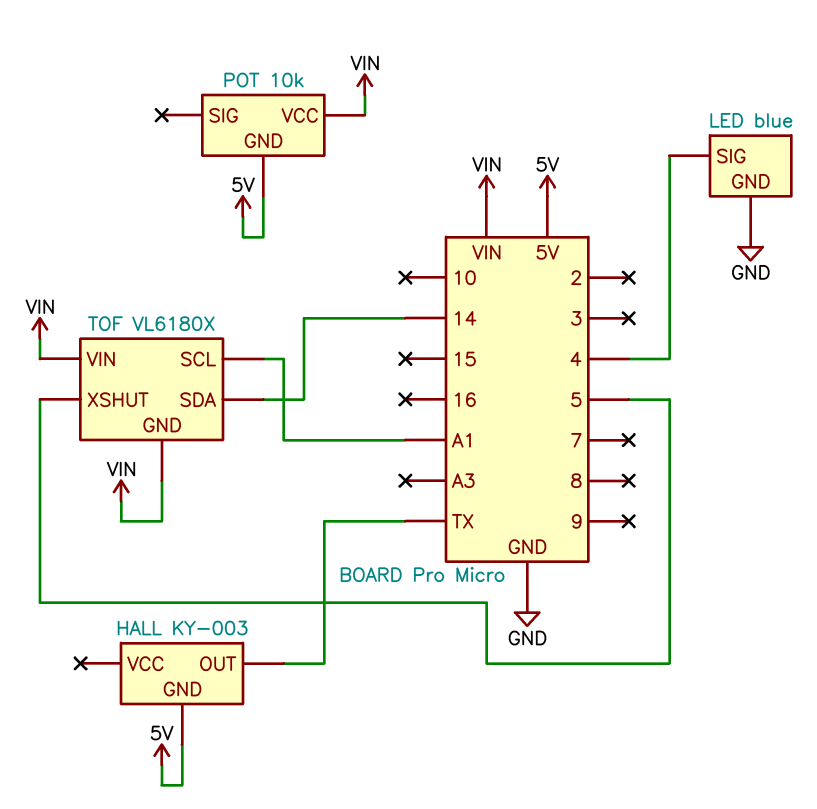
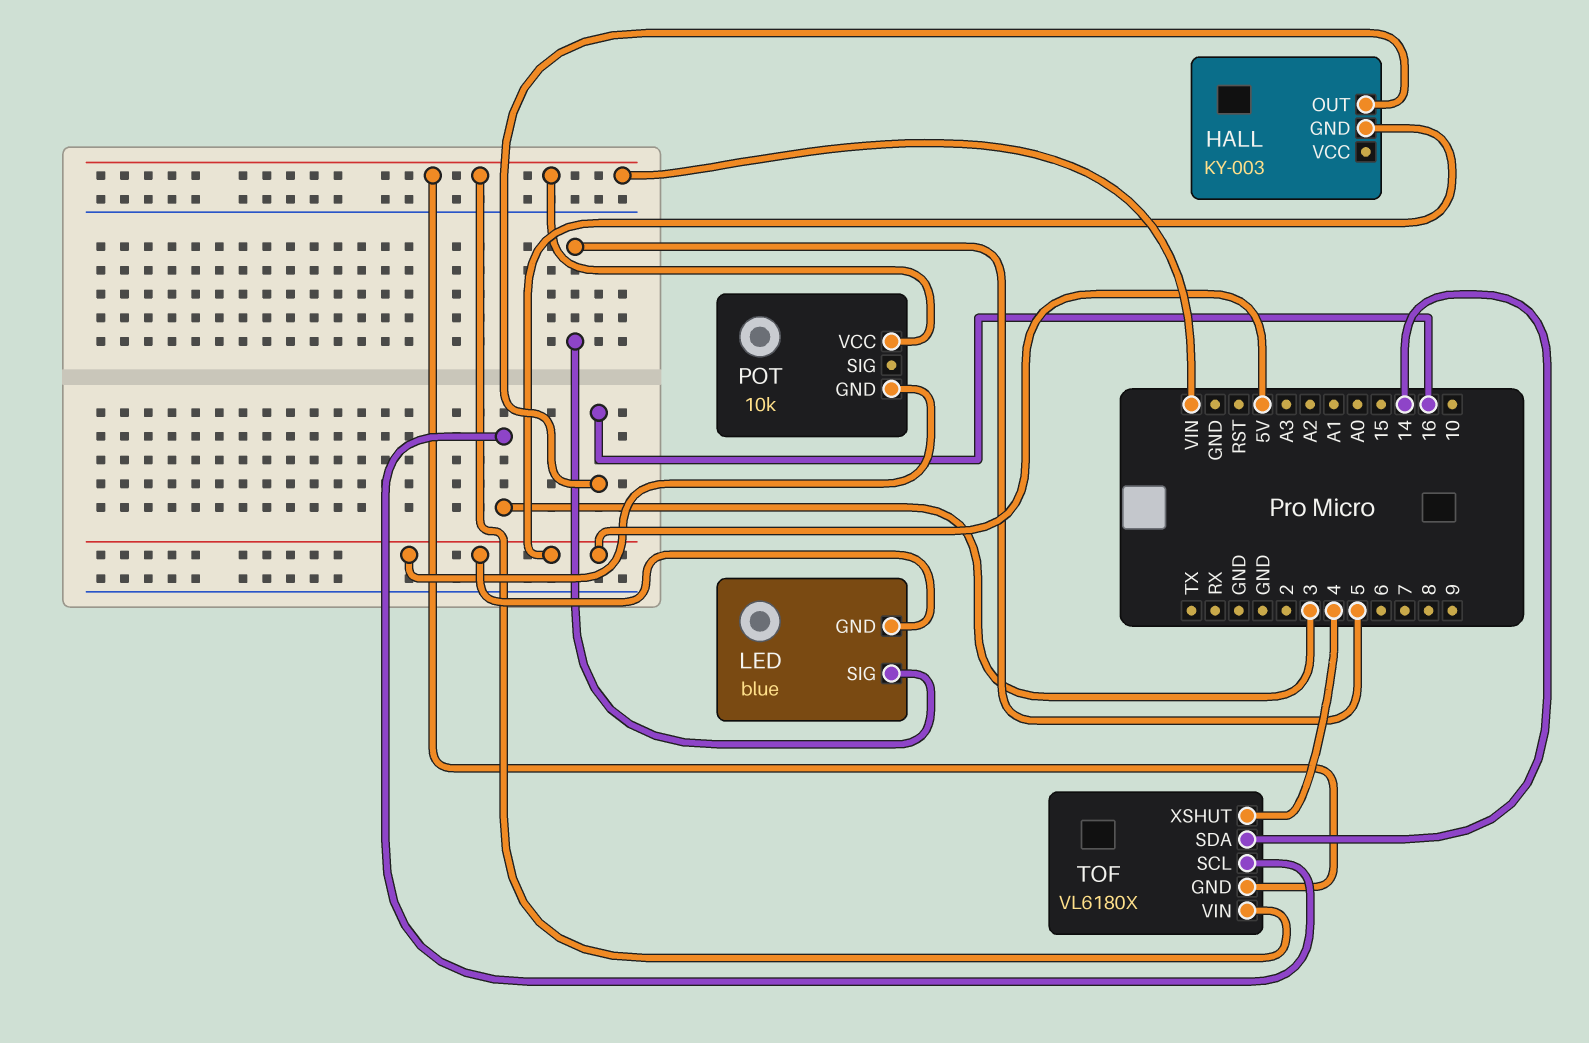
HALL pin OUT: TX -> 16
LED pin GND: GND -> 5V
LED pin SIG: 4 -> 5
TOF pin SCL: A1 -> 3
TOF pin XSHUT: 5 -> 4

